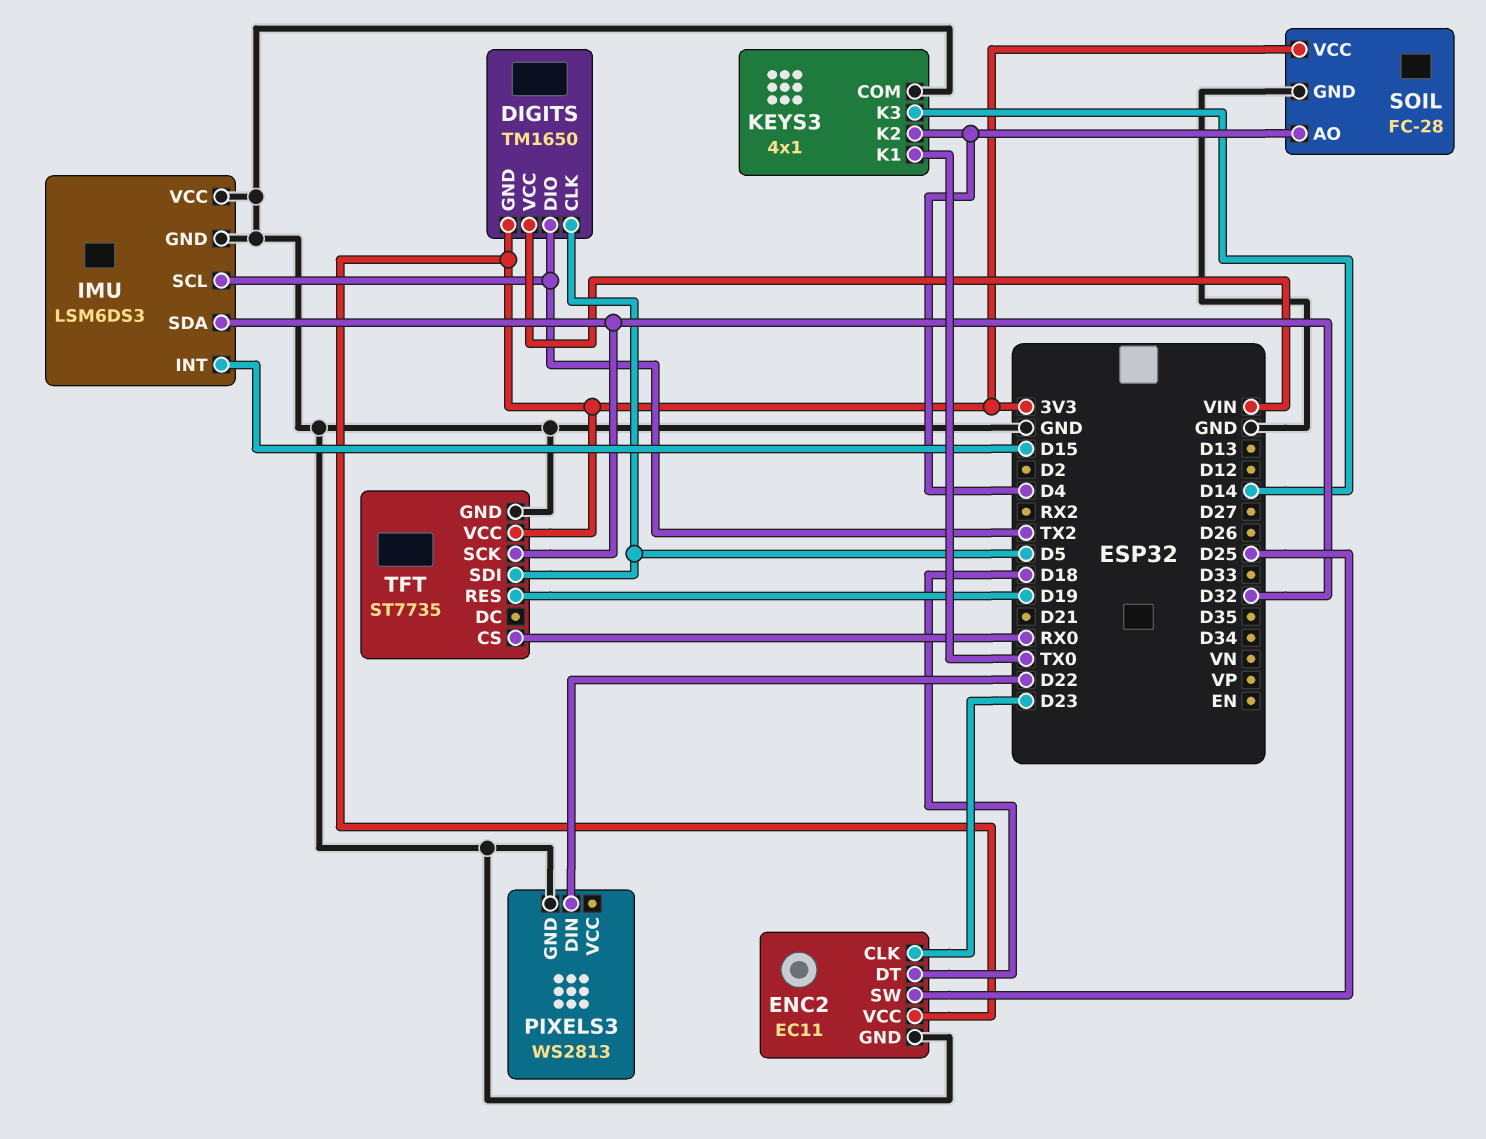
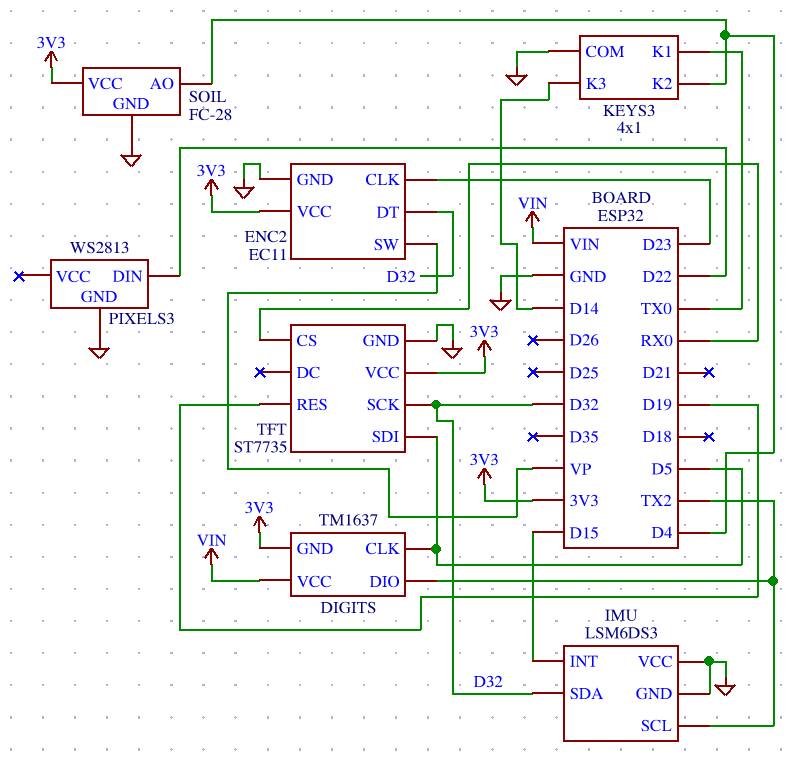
DIGITS: TM1650 -> TM1637
ENC2 pin DT: D18 -> D32
ENC2 pin SW: D25 -> VP

